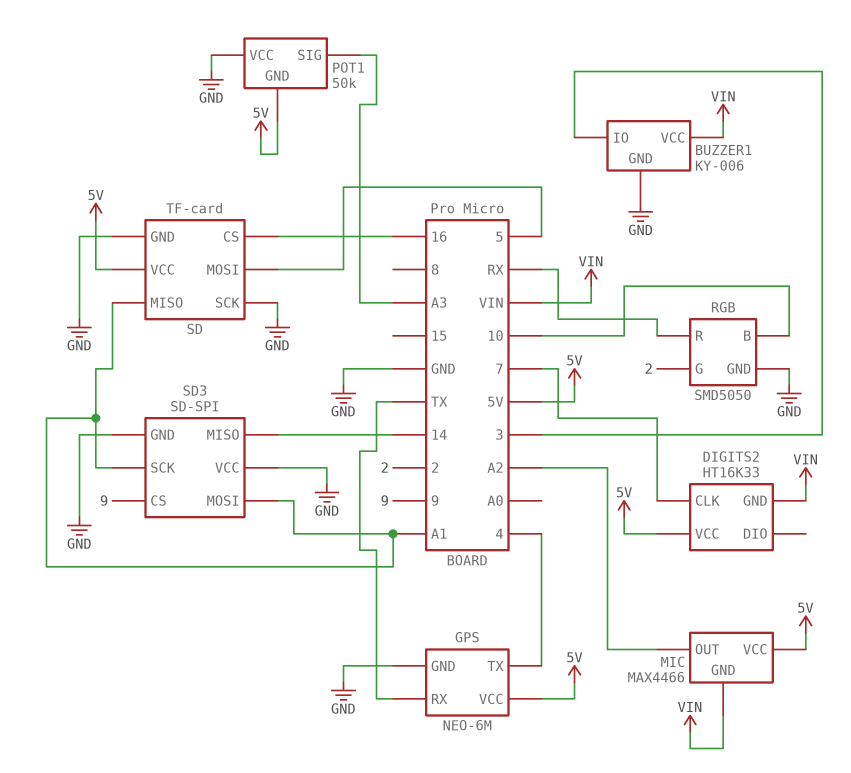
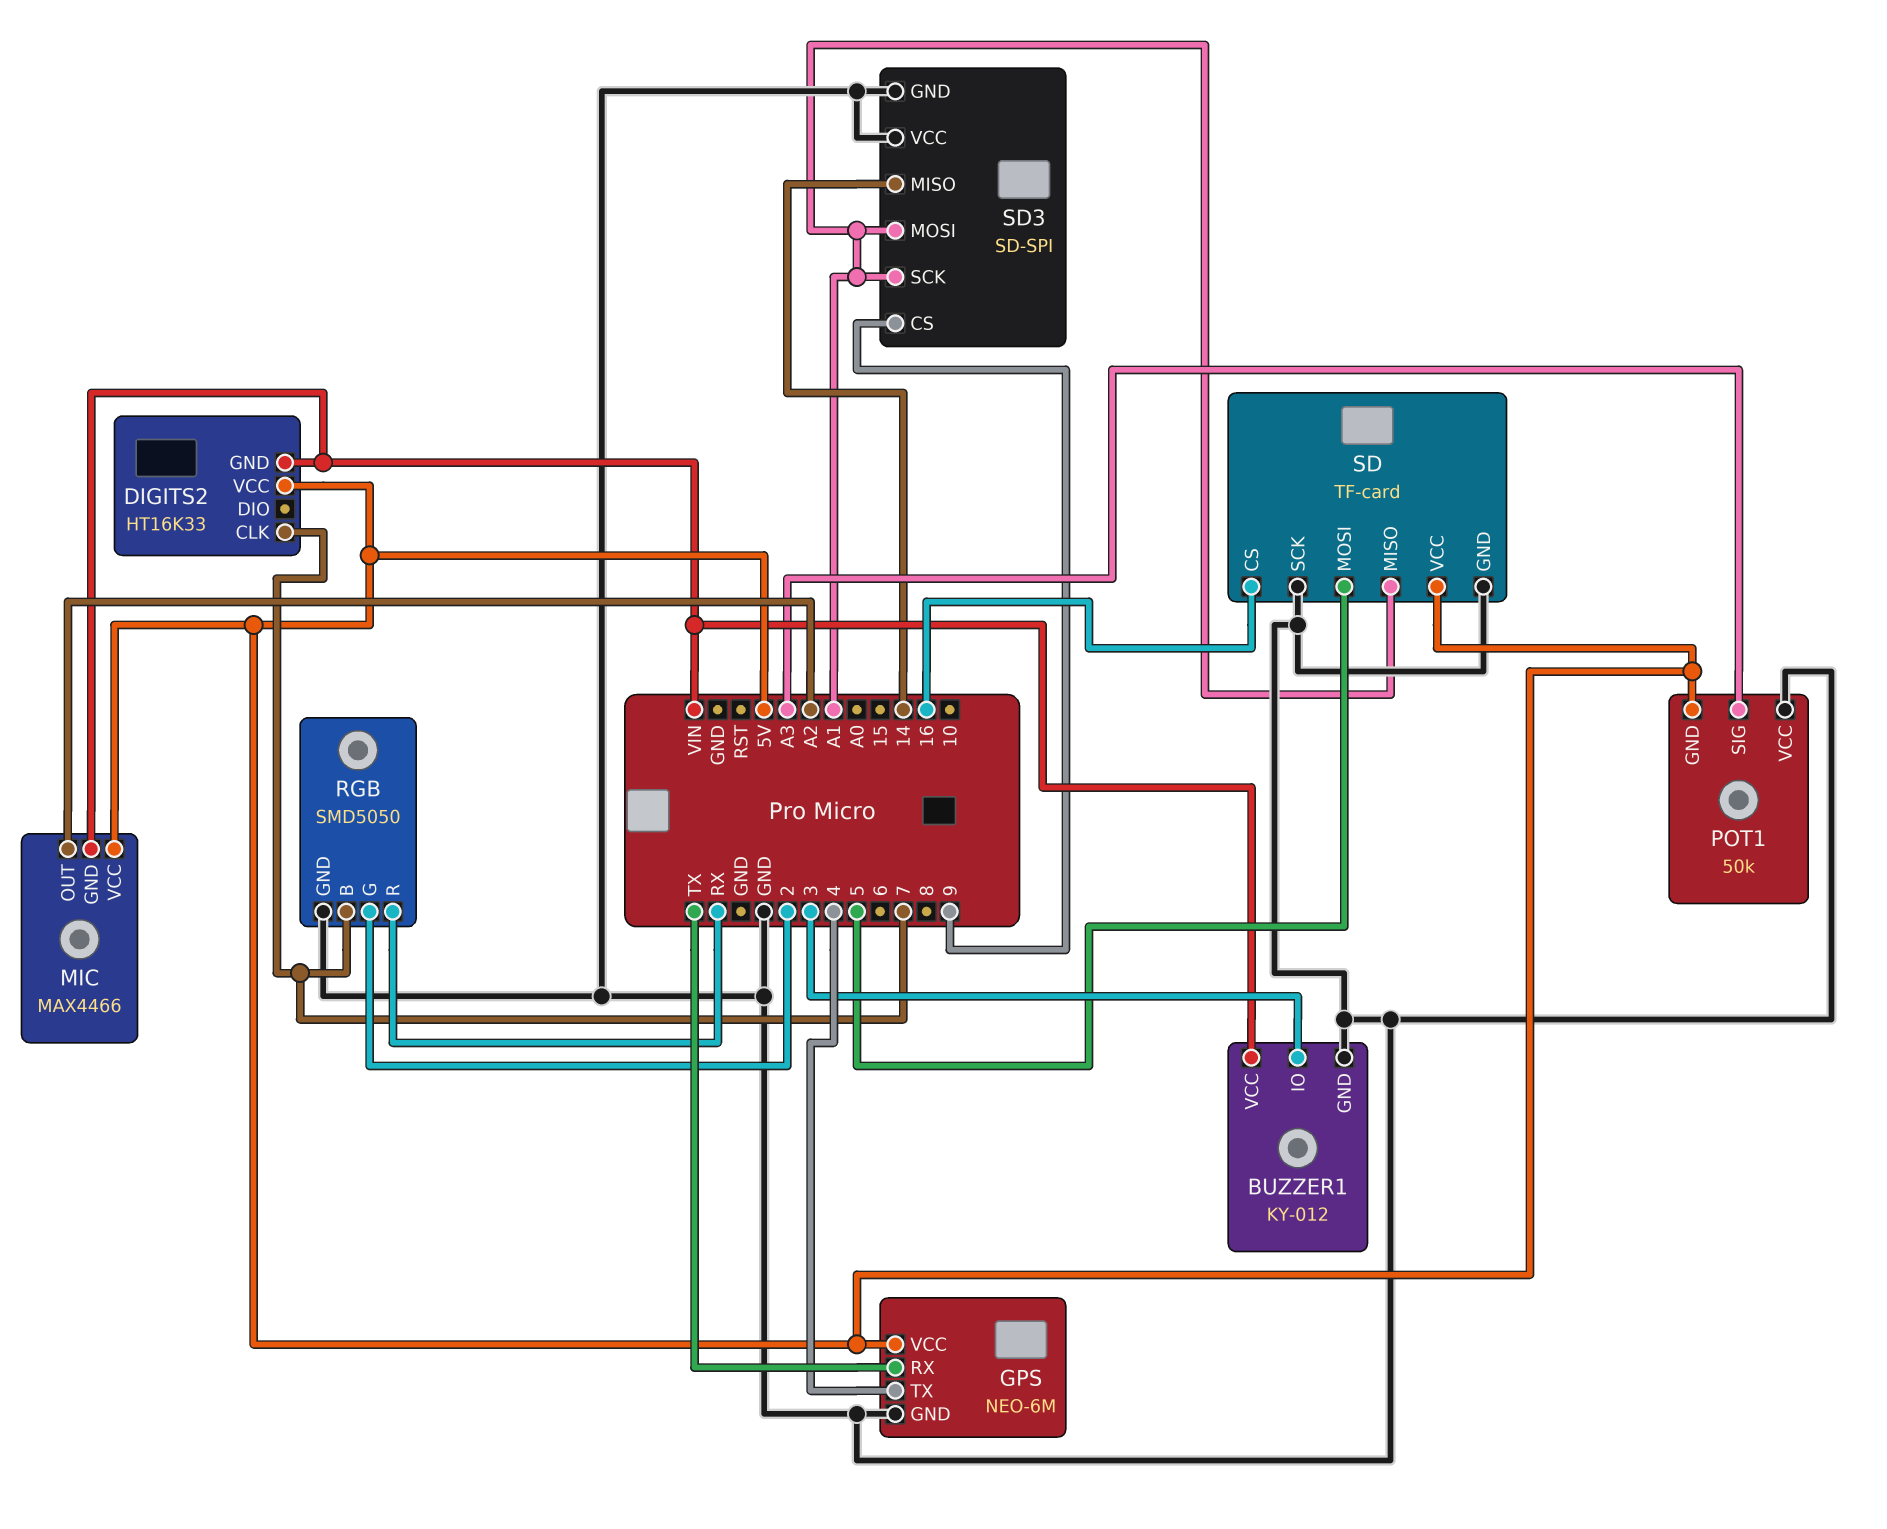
BUZZER1: KY-006 -> KY-012
RGB pin B: 10 -> 7

